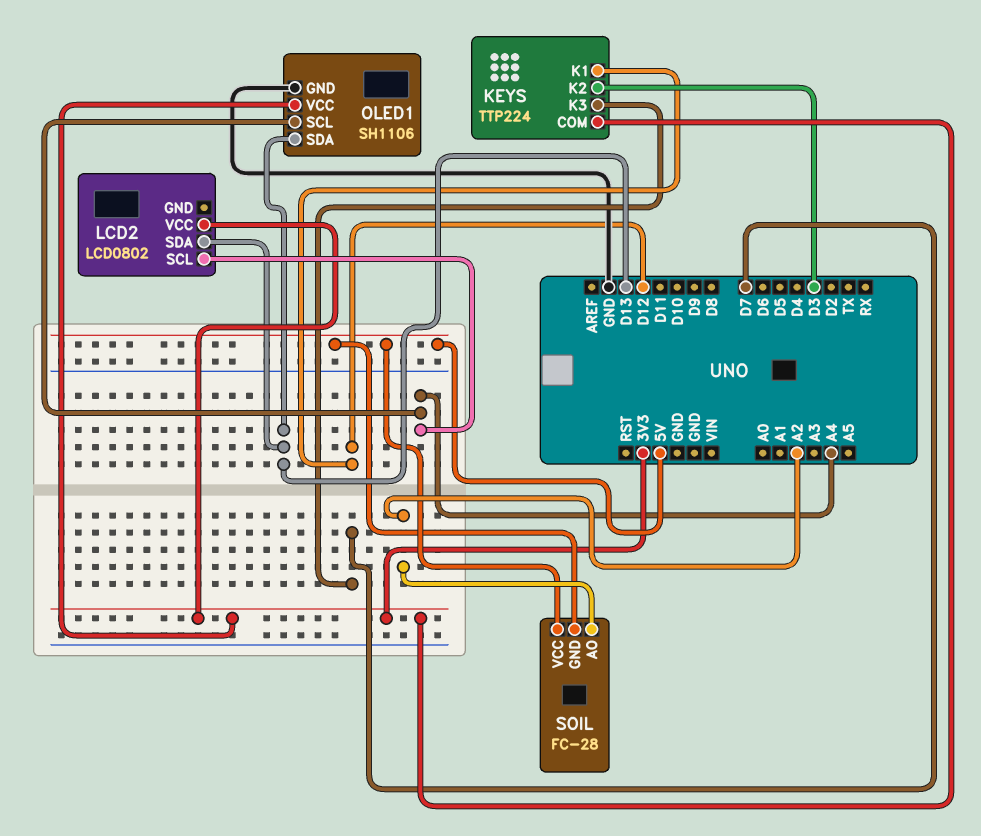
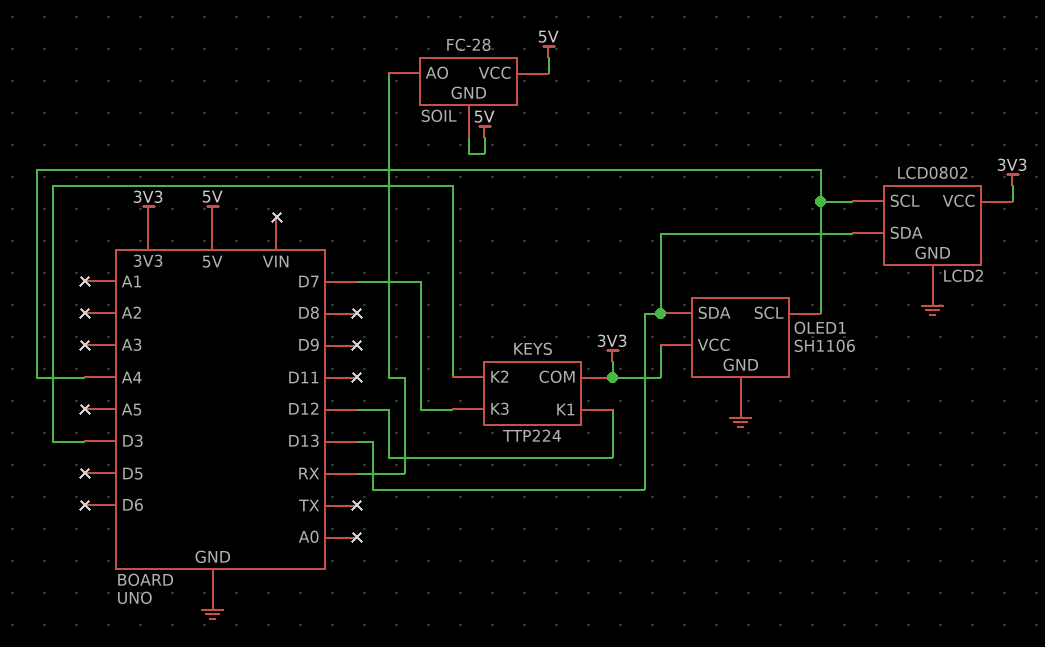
LCD2 pin GND: none -> GND
SOIL pin AO: A2 -> RX

